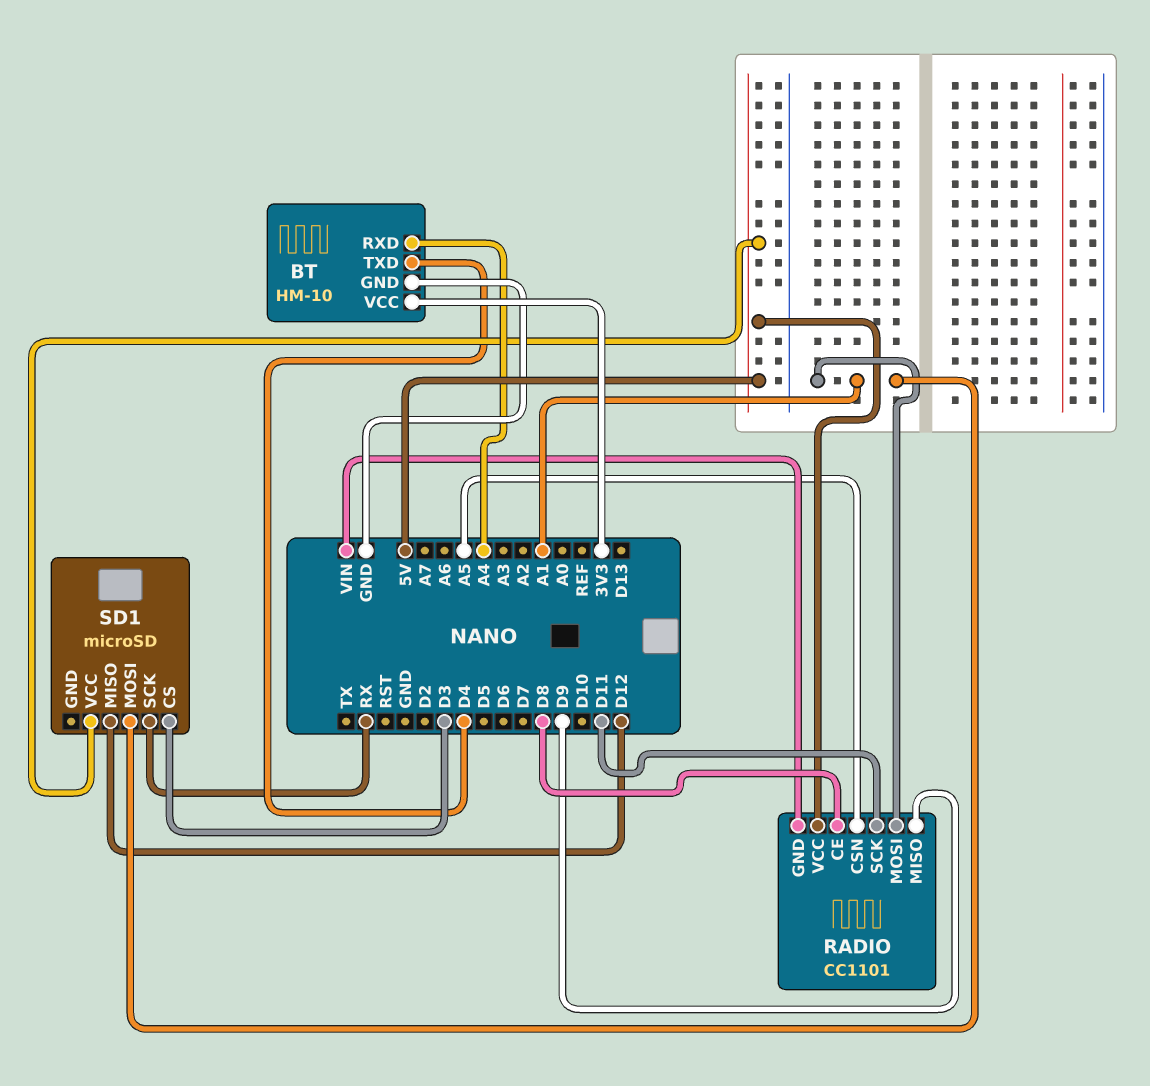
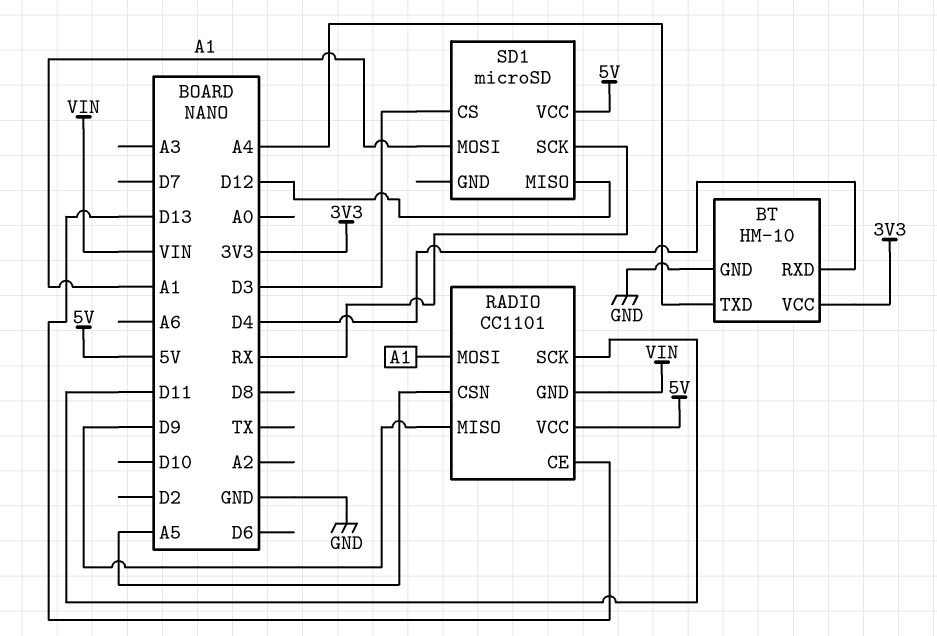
BT pin RXD: A4 -> D4
BT pin TXD: D4 -> A4
RADIO pin CE: D8 -> D13

